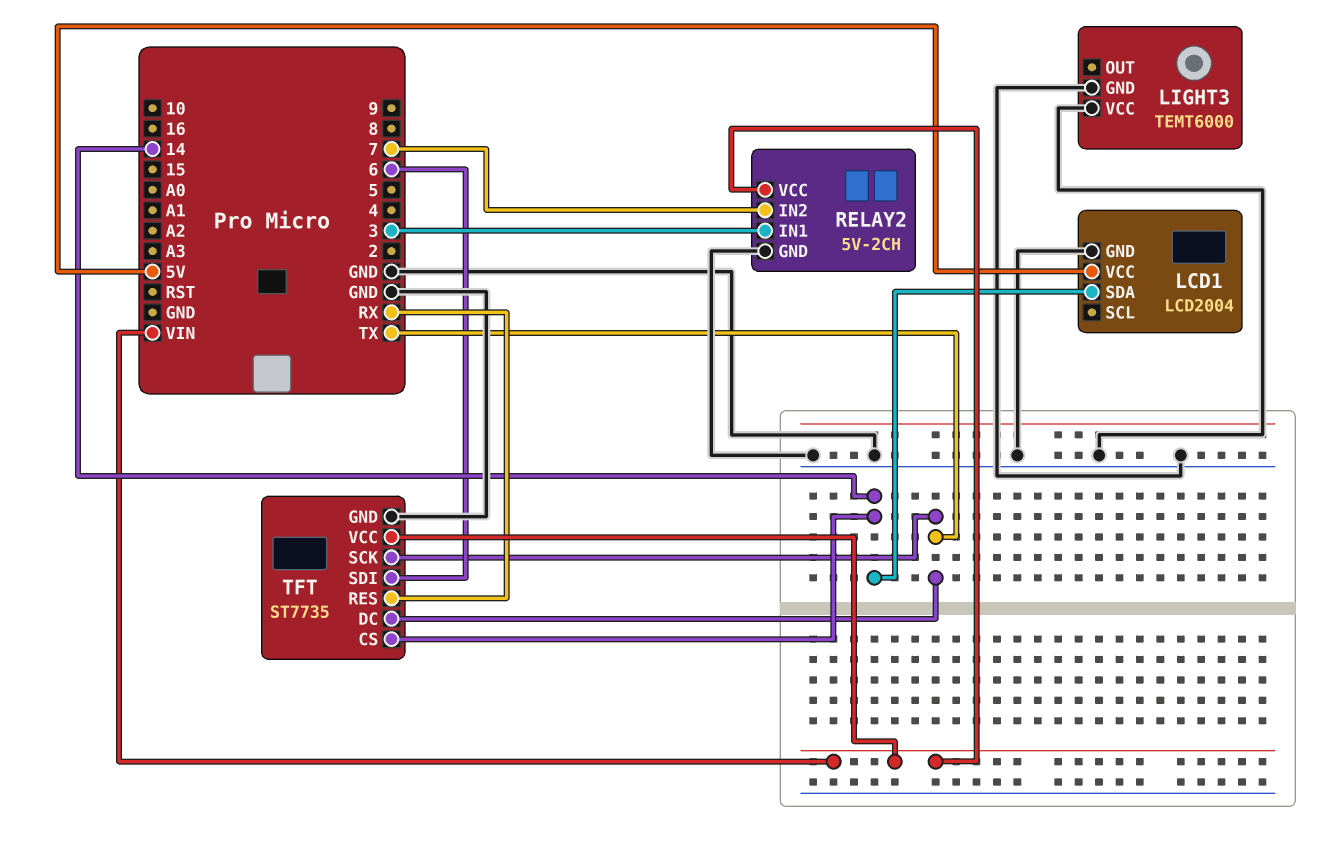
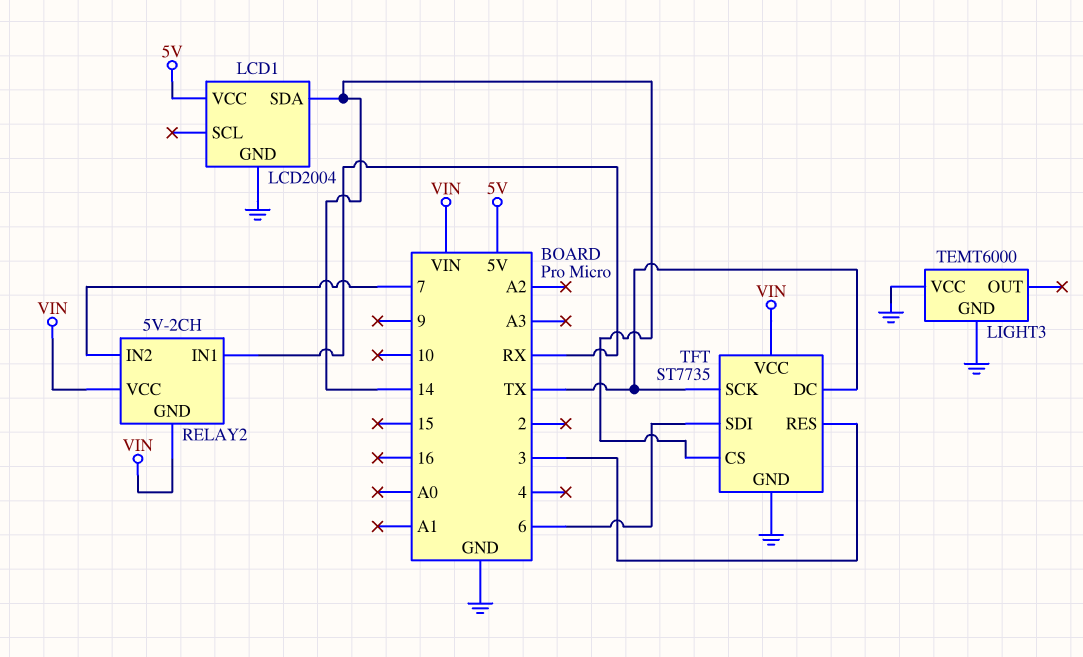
RELAY2 pin GND: GND -> VIN
RELAY2 pin IN1: 3 -> RX
TFT pin RES: RX -> 3

